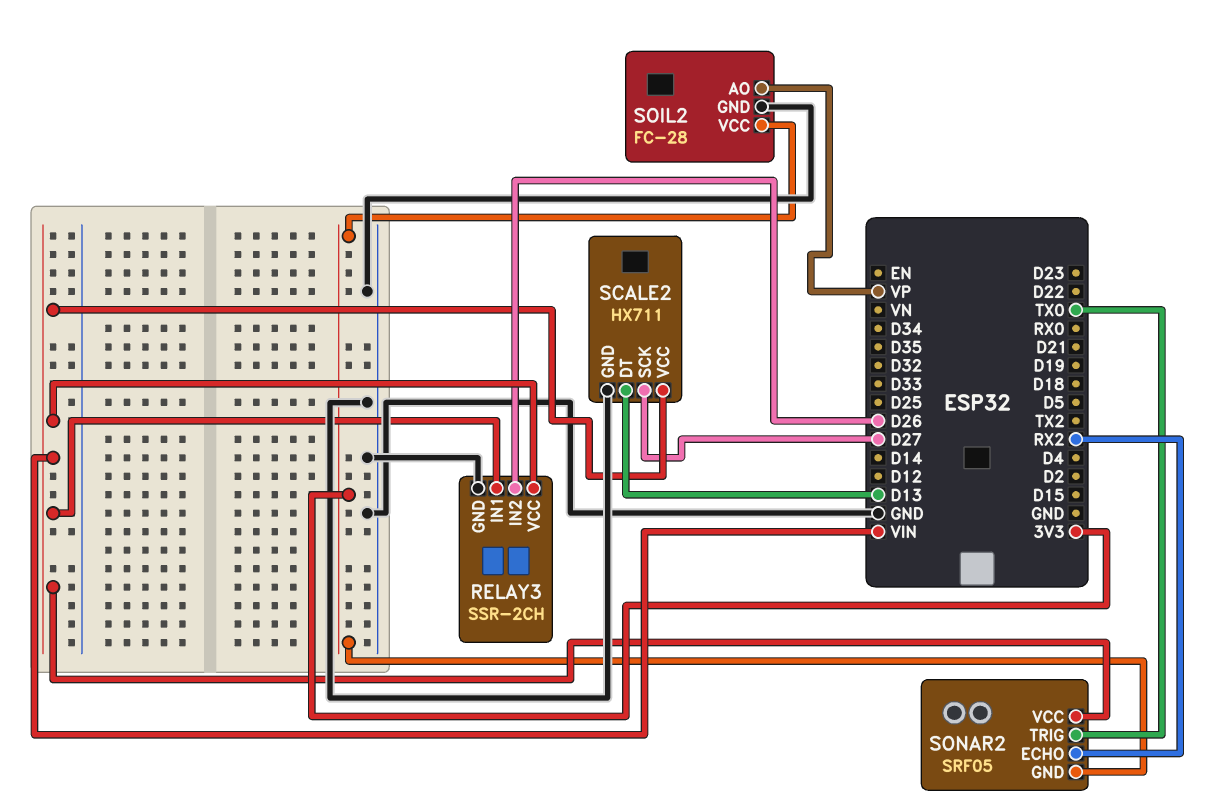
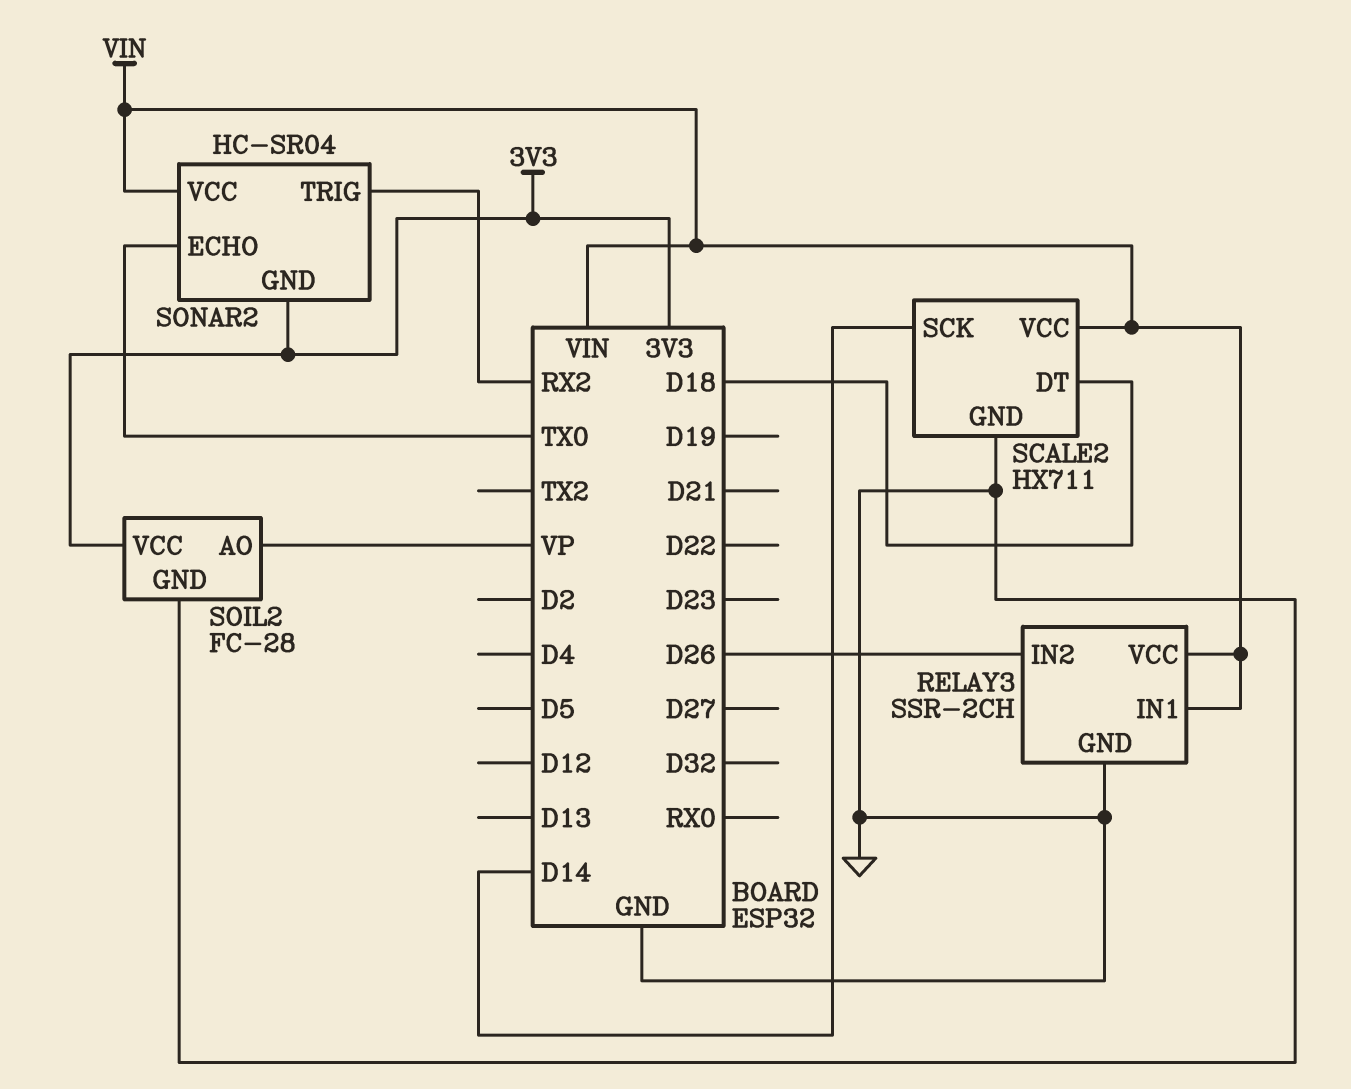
SCALE2 pin DT: D13 -> D18
SCALE2 pin SCK: D27 -> D14
SONAR2: SRF05 -> HC-SR04
SONAR2 pin ECHO: RX2 -> TX0
SONAR2 pin TRIG: TX0 -> RX2

